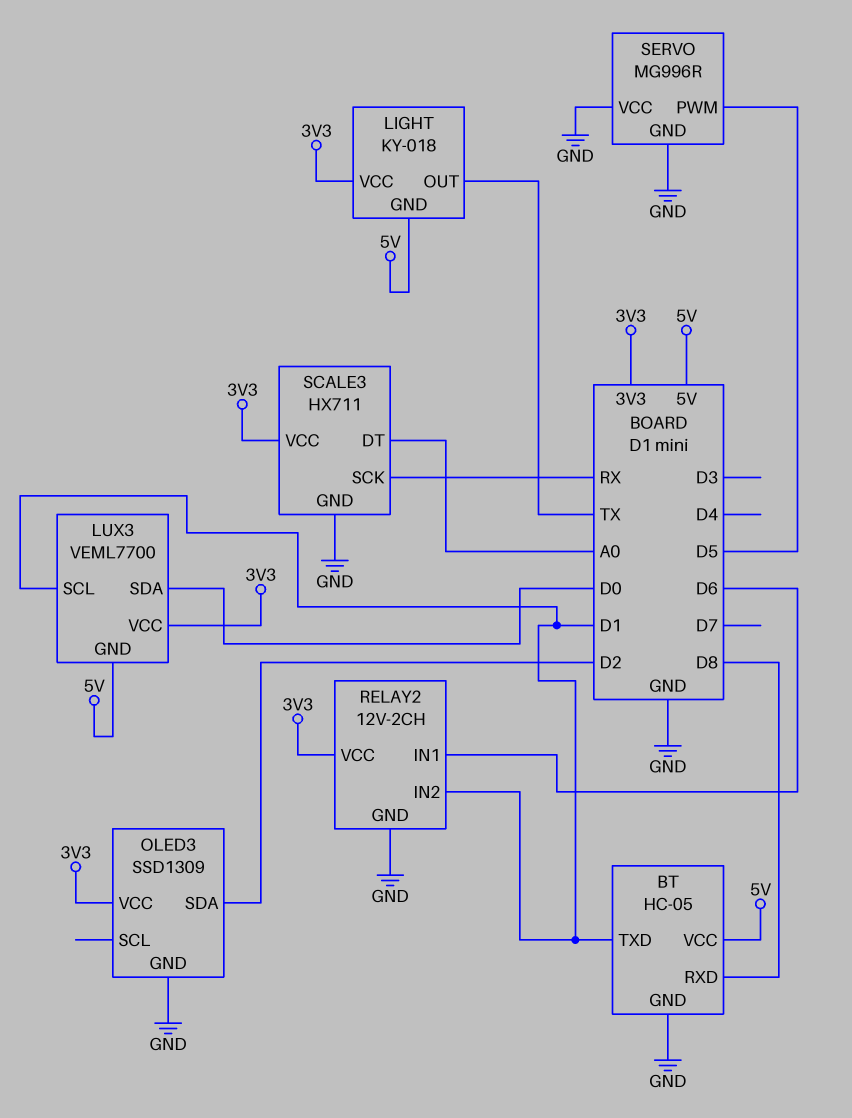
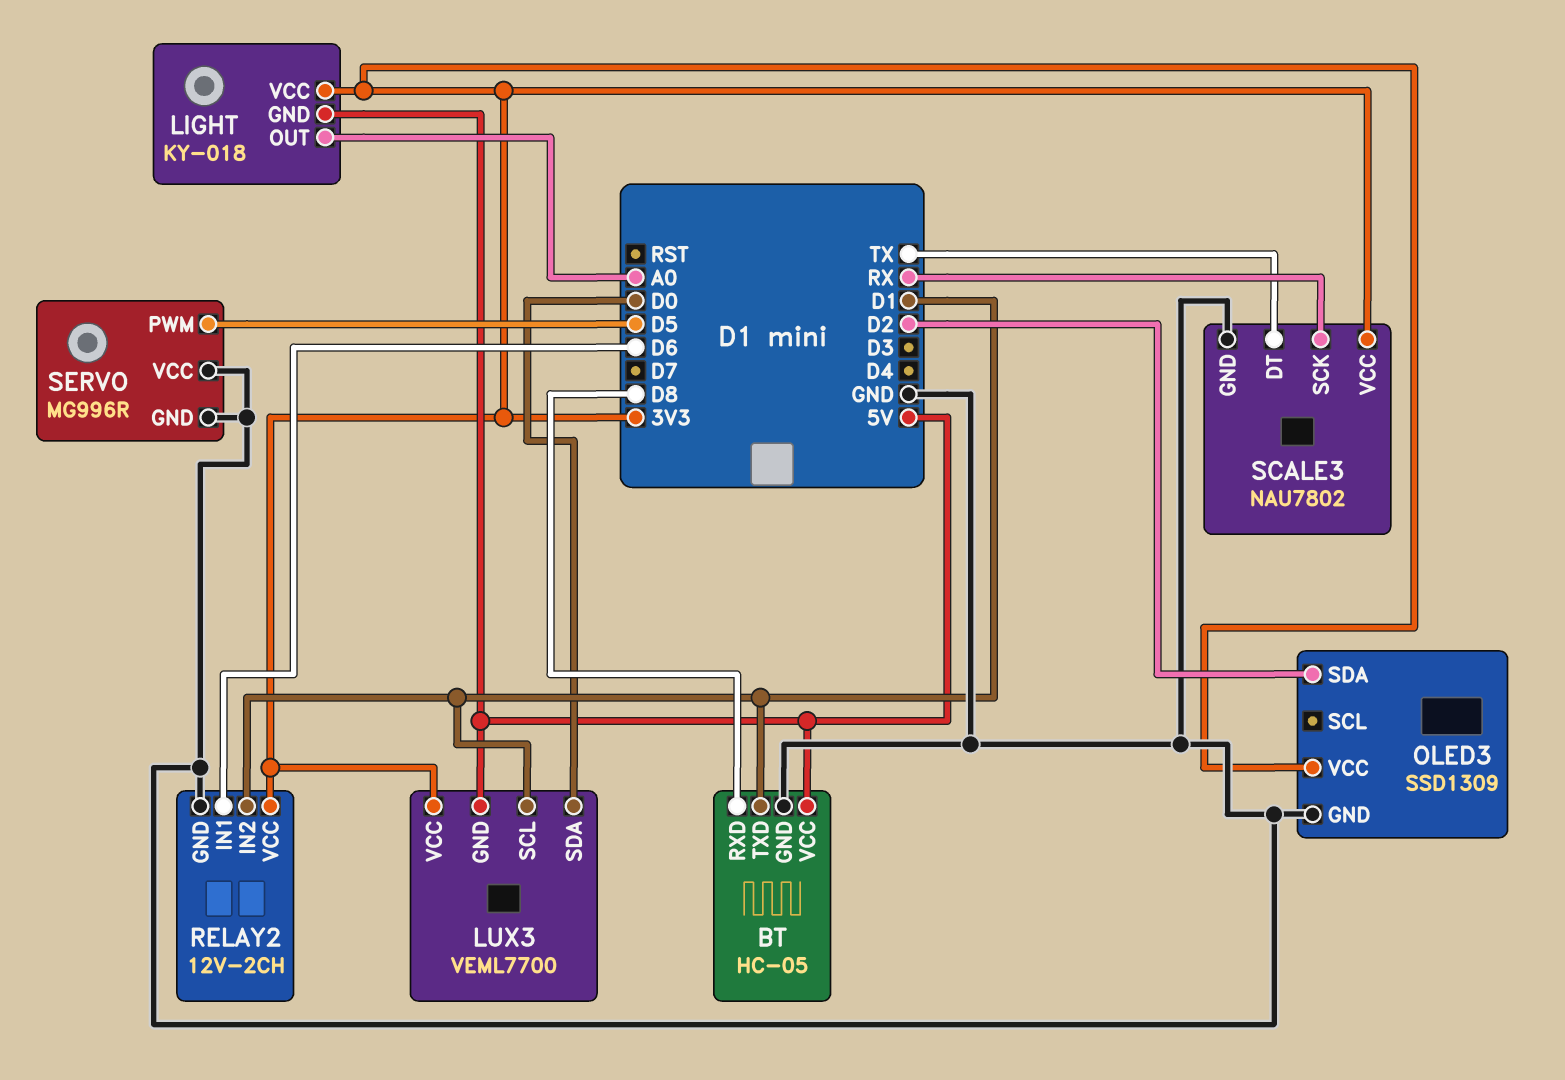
LIGHT pin OUT: TX -> A0
SCALE3: HX711 -> NAU7802
SCALE3 pin DT: A0 -> TX

